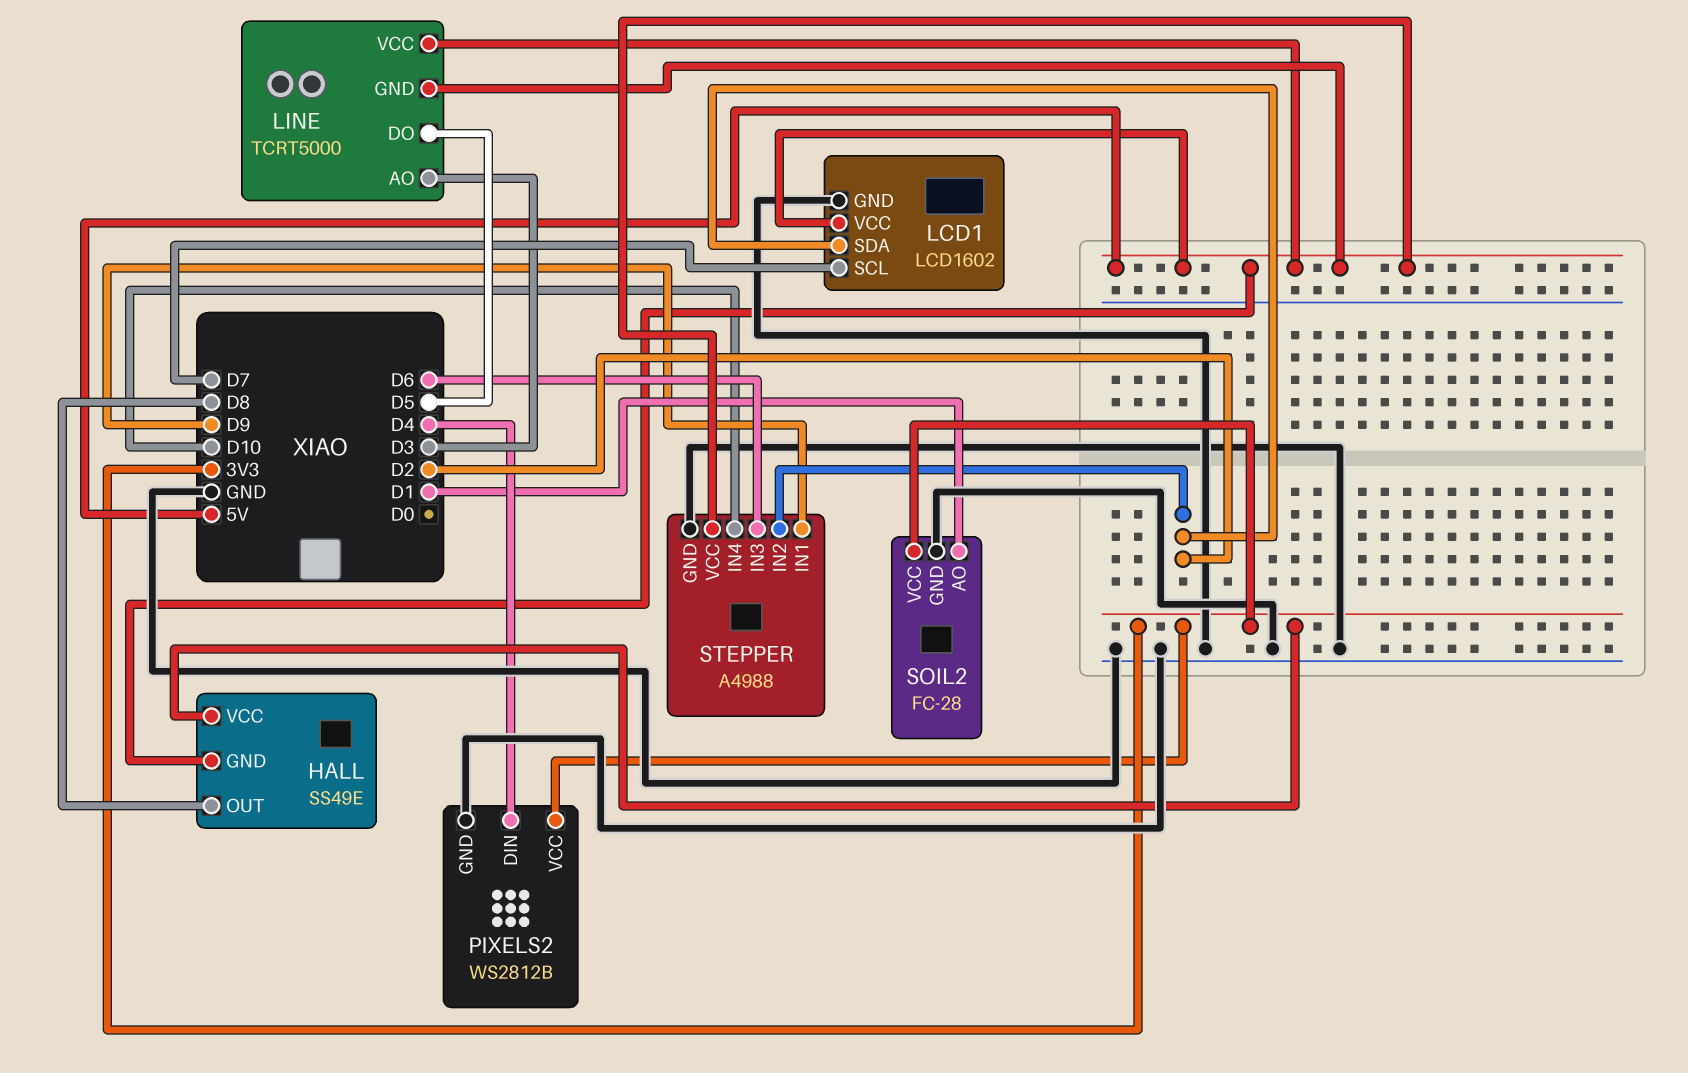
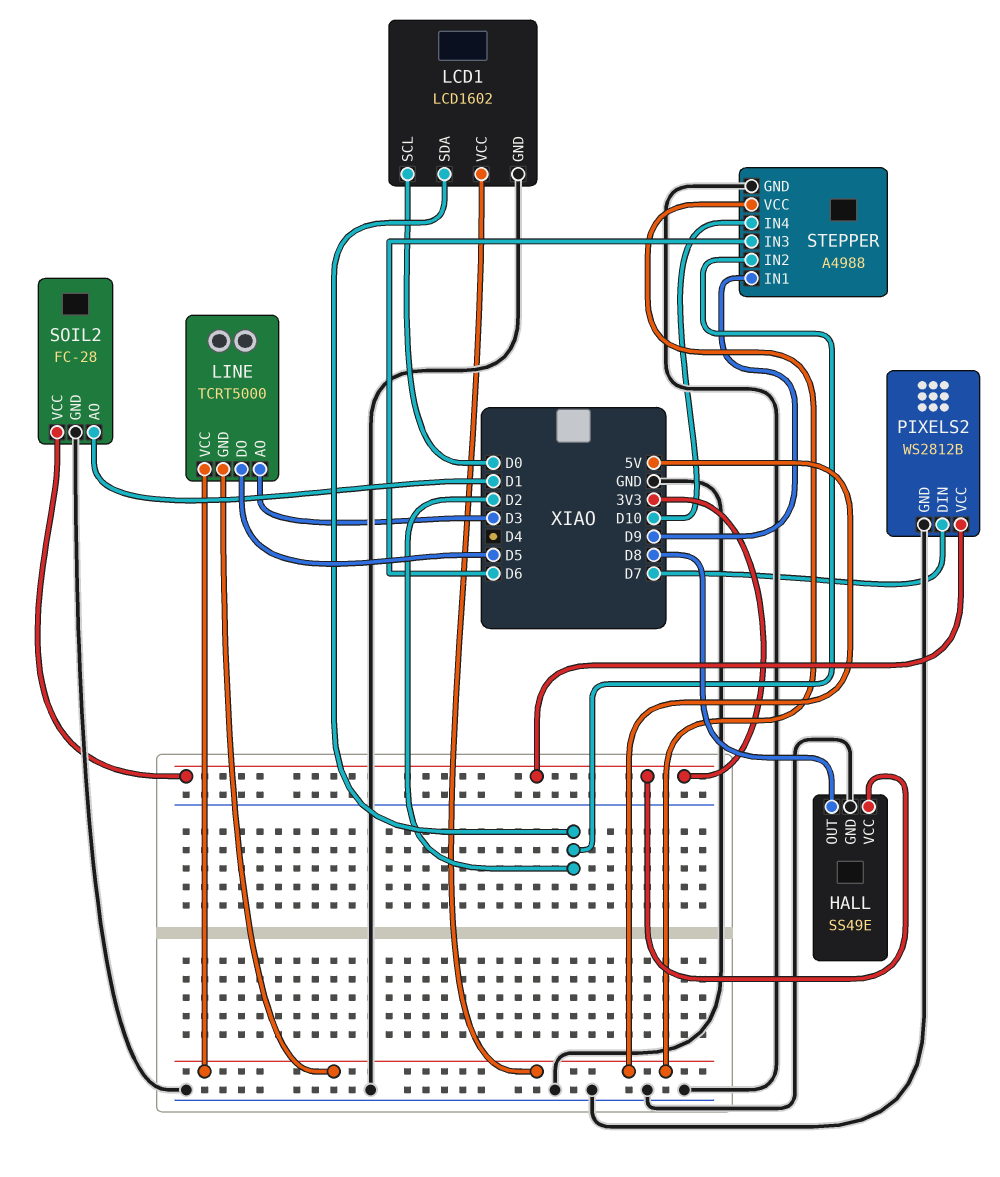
HALL pin GND: 5V -> GND
LCD1 pin SCL: D7 -> D0
PIXELS2 pin DIN: D4 -> D7

